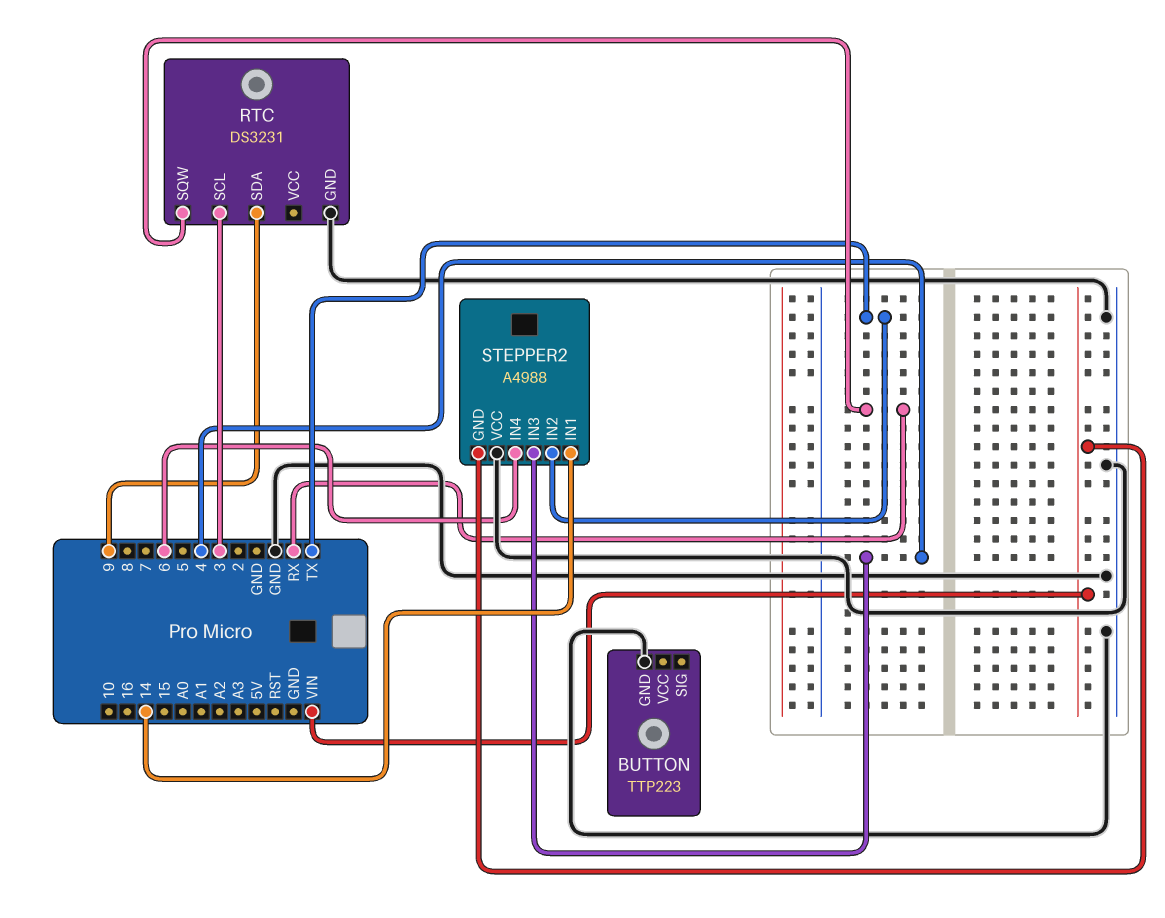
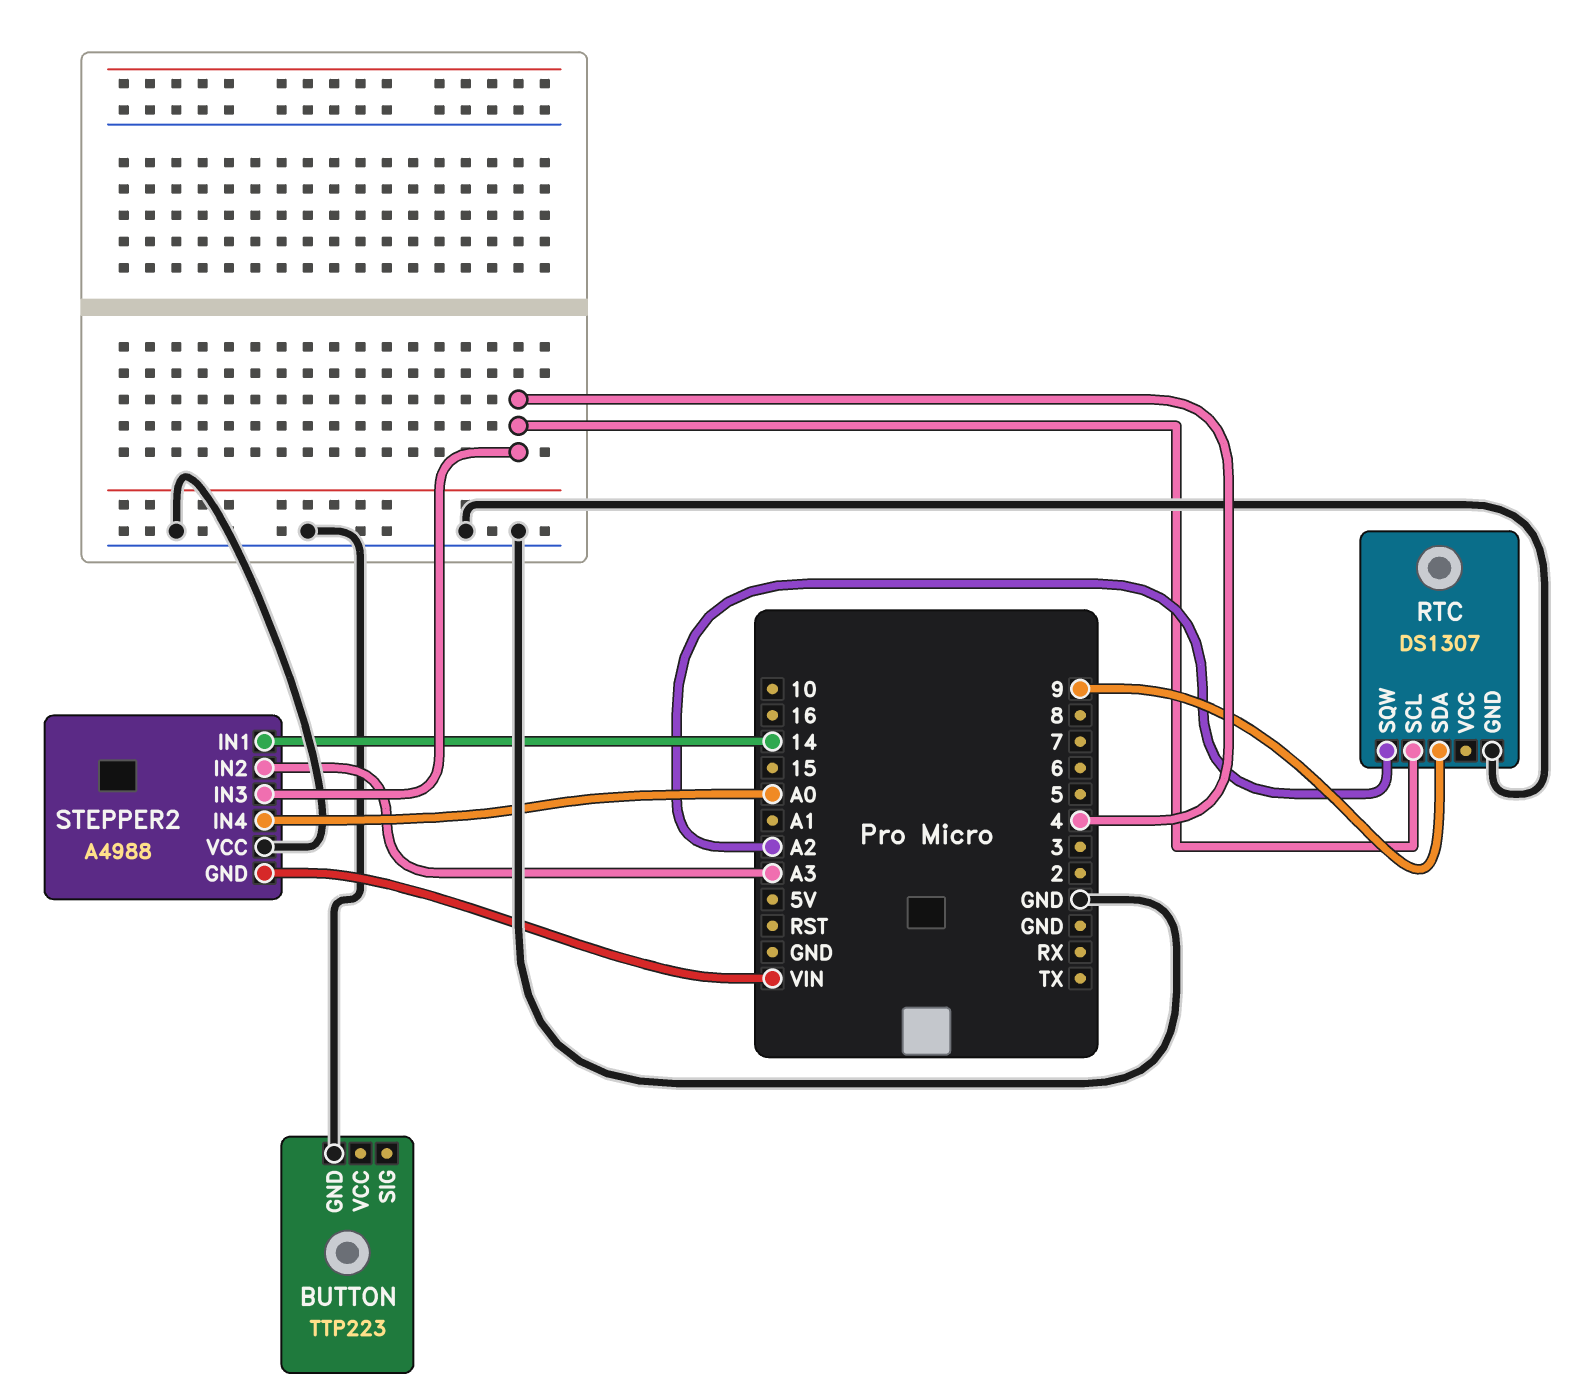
RTC: DS3231 -> DS1307
RTC pin SCL: 3 -> 4
RTC pin SQW: RX -> A2
STEPPER2 pin IN2: TX -> A3
STEPPER2 pin IN4: 6 -> A0

